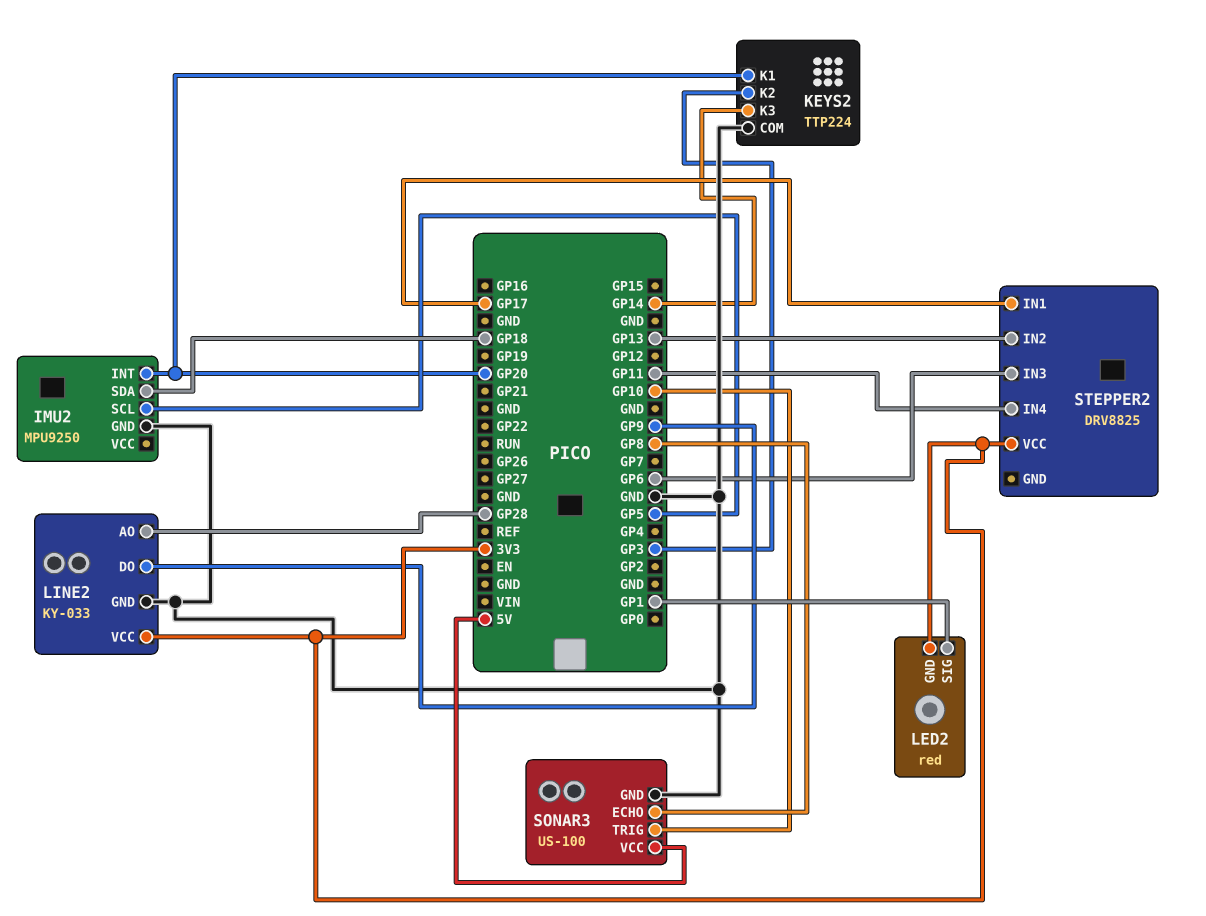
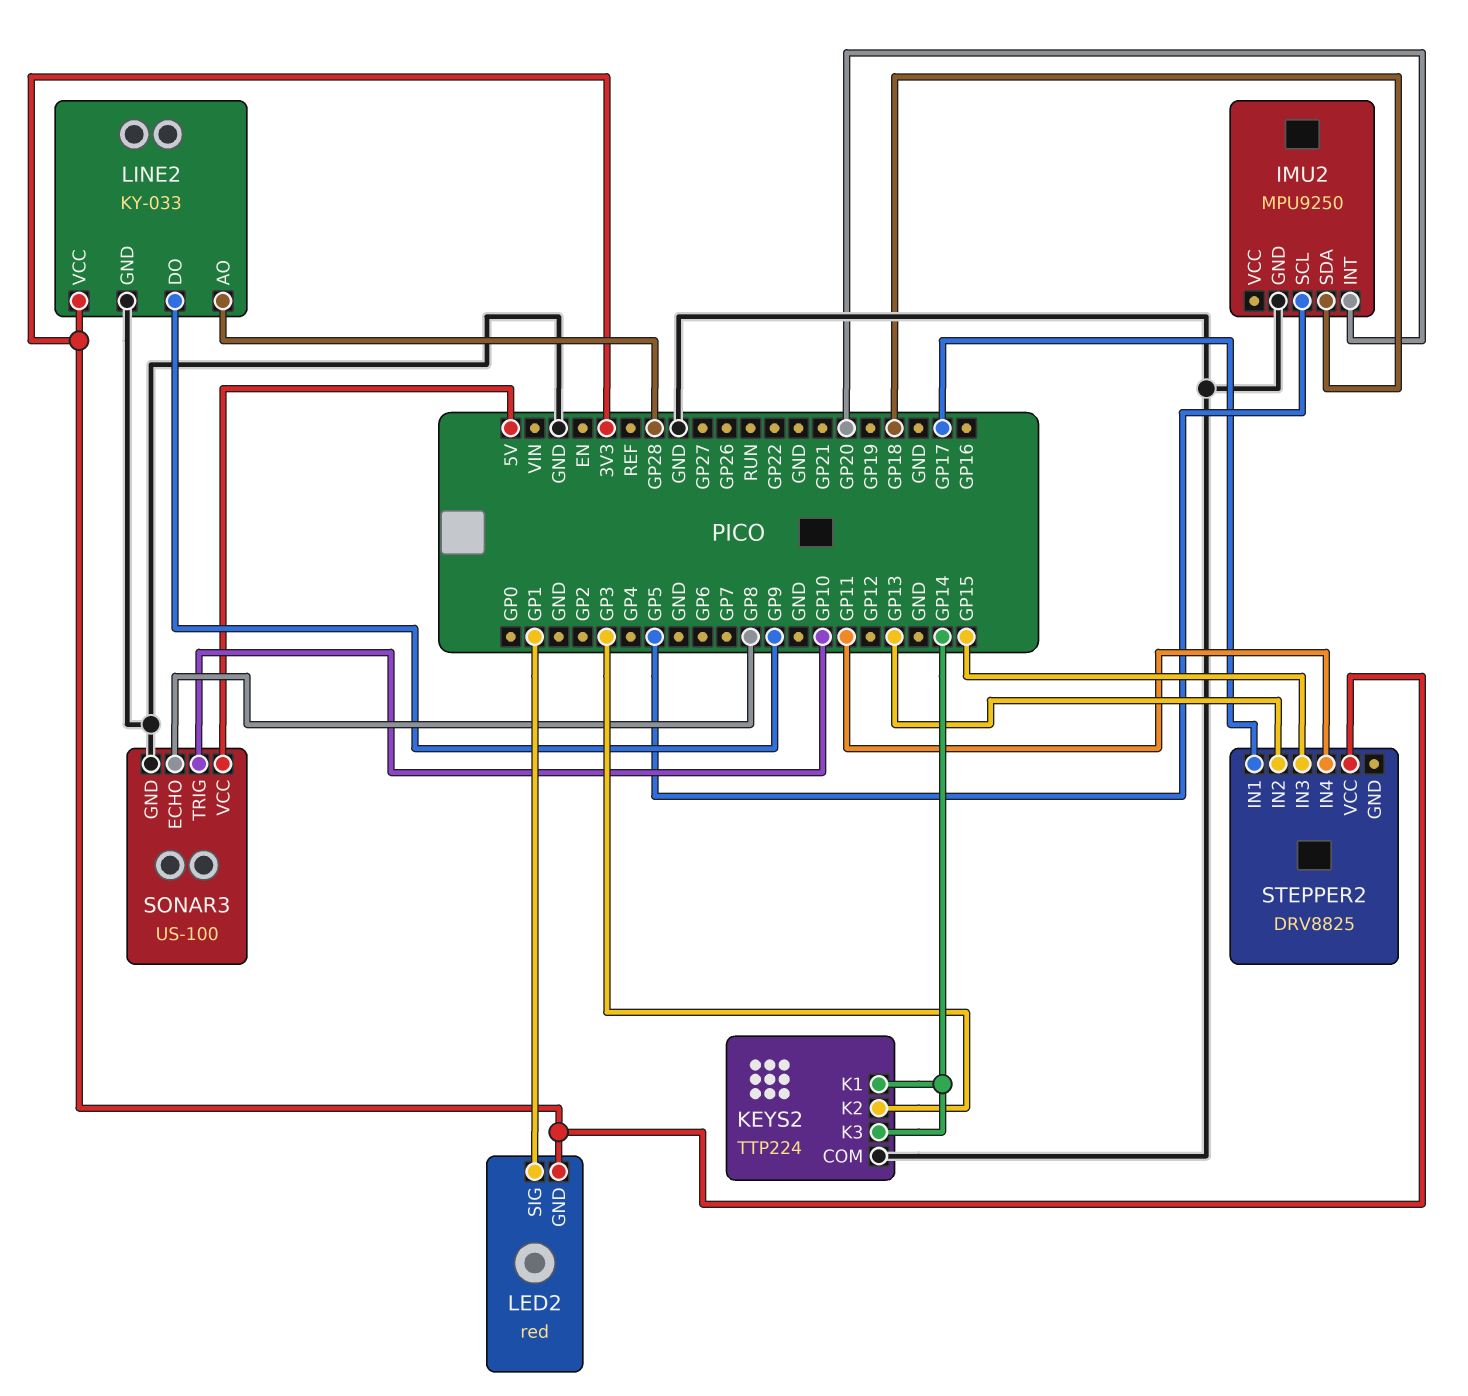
KEYS2 pin K1: GP20 -> GP14
STEPPER2 pin IN3: GP6 -> GP15

